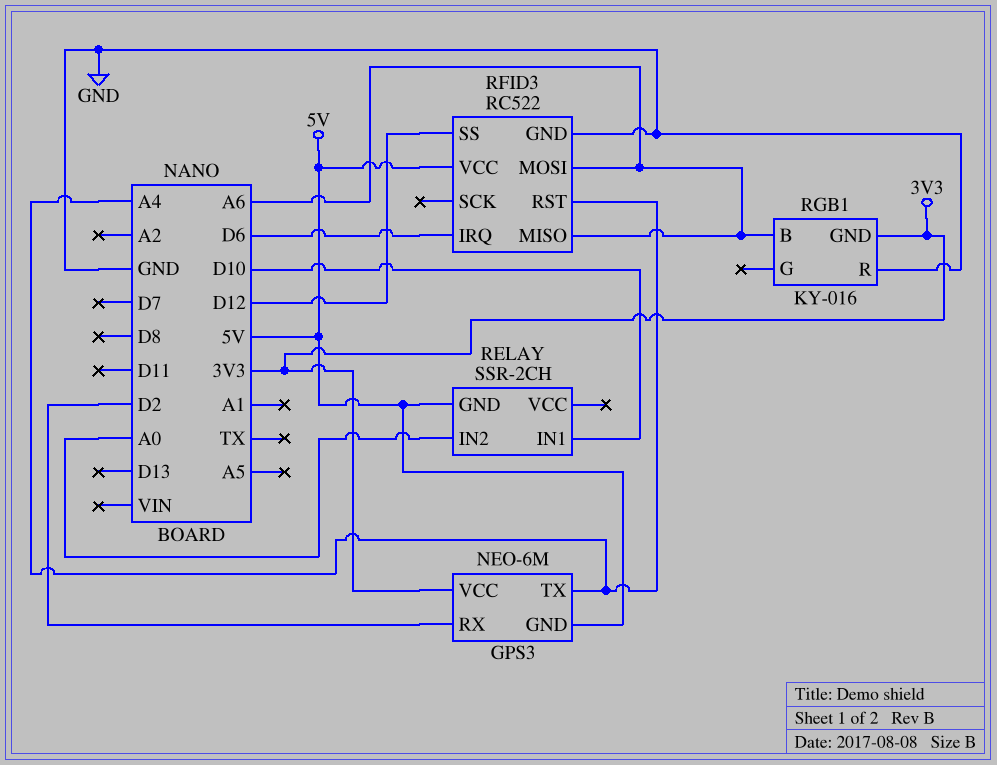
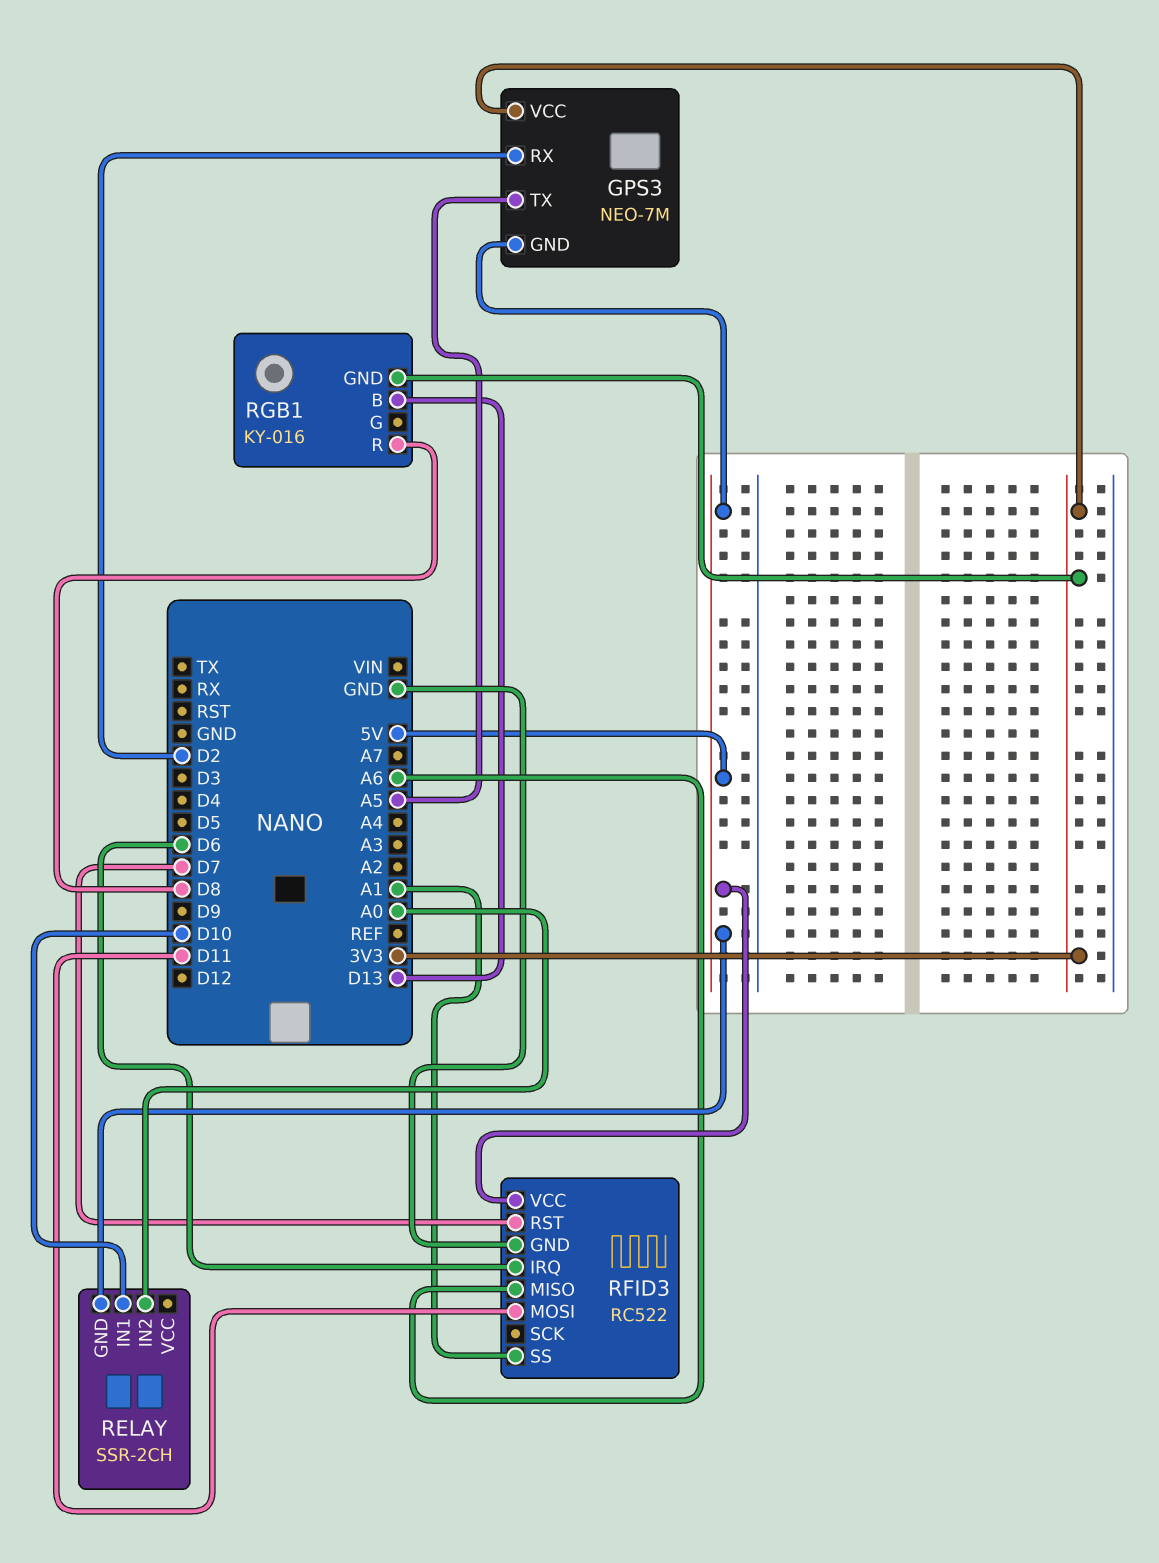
GPS3: NEO-6M -> NEO-7M
GPS3 pin TX: A4 -> A5
RFID3 pin MOSI: A6 -> D11
RFID3 pin RST: A4 -> D7
RFID3 pin SS: D12 -> A1
RGB1 pin B: A6 -> D13
RGB1 pin R: GND -> D8

